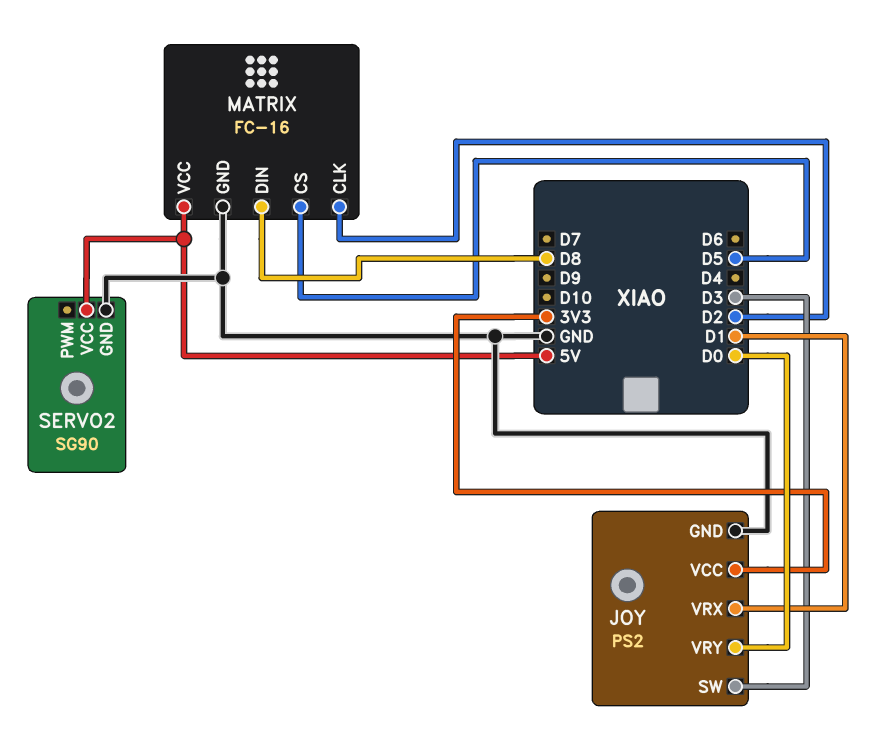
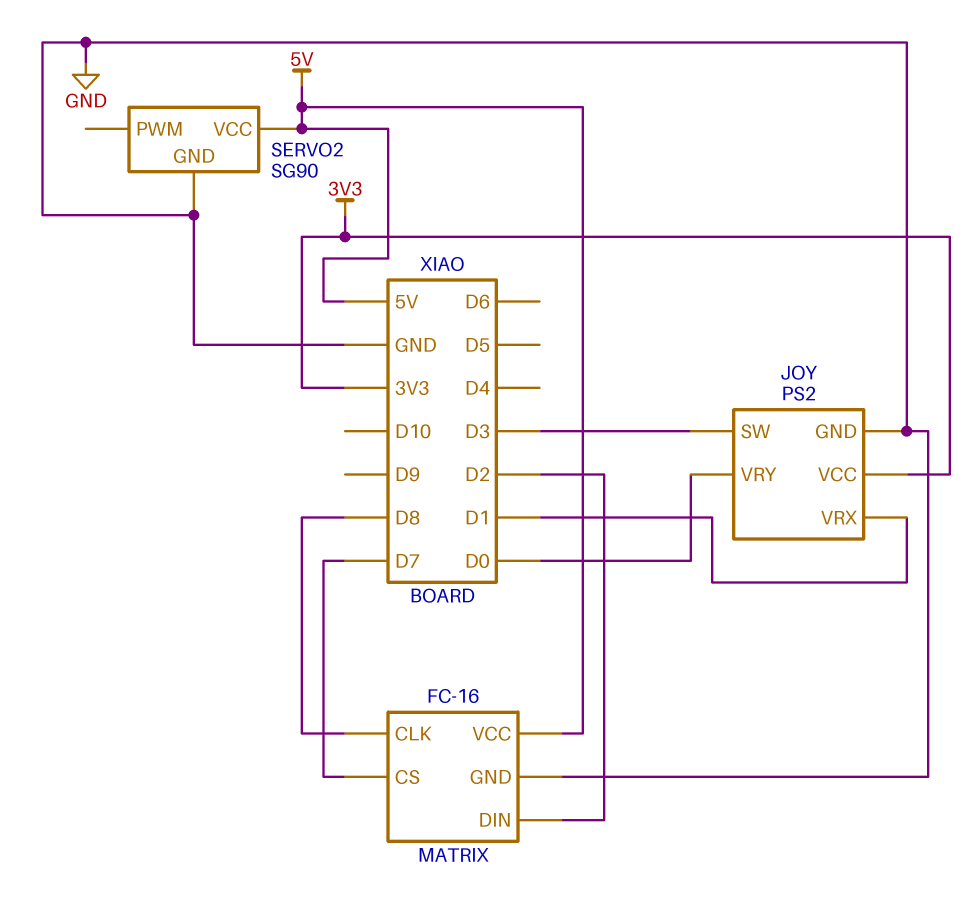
MATRIX pin CLK: D2 -> D8
MATRIX pin CS: D5 -> D7
MATRIX pin DIN: D8 -> D2

